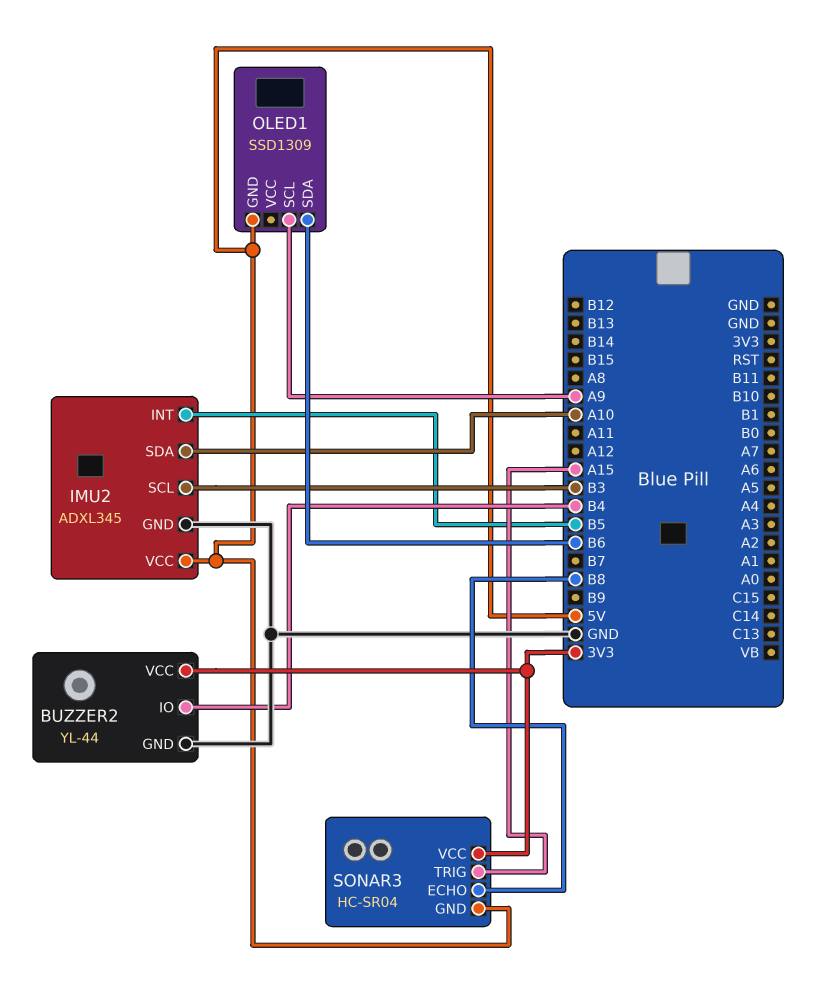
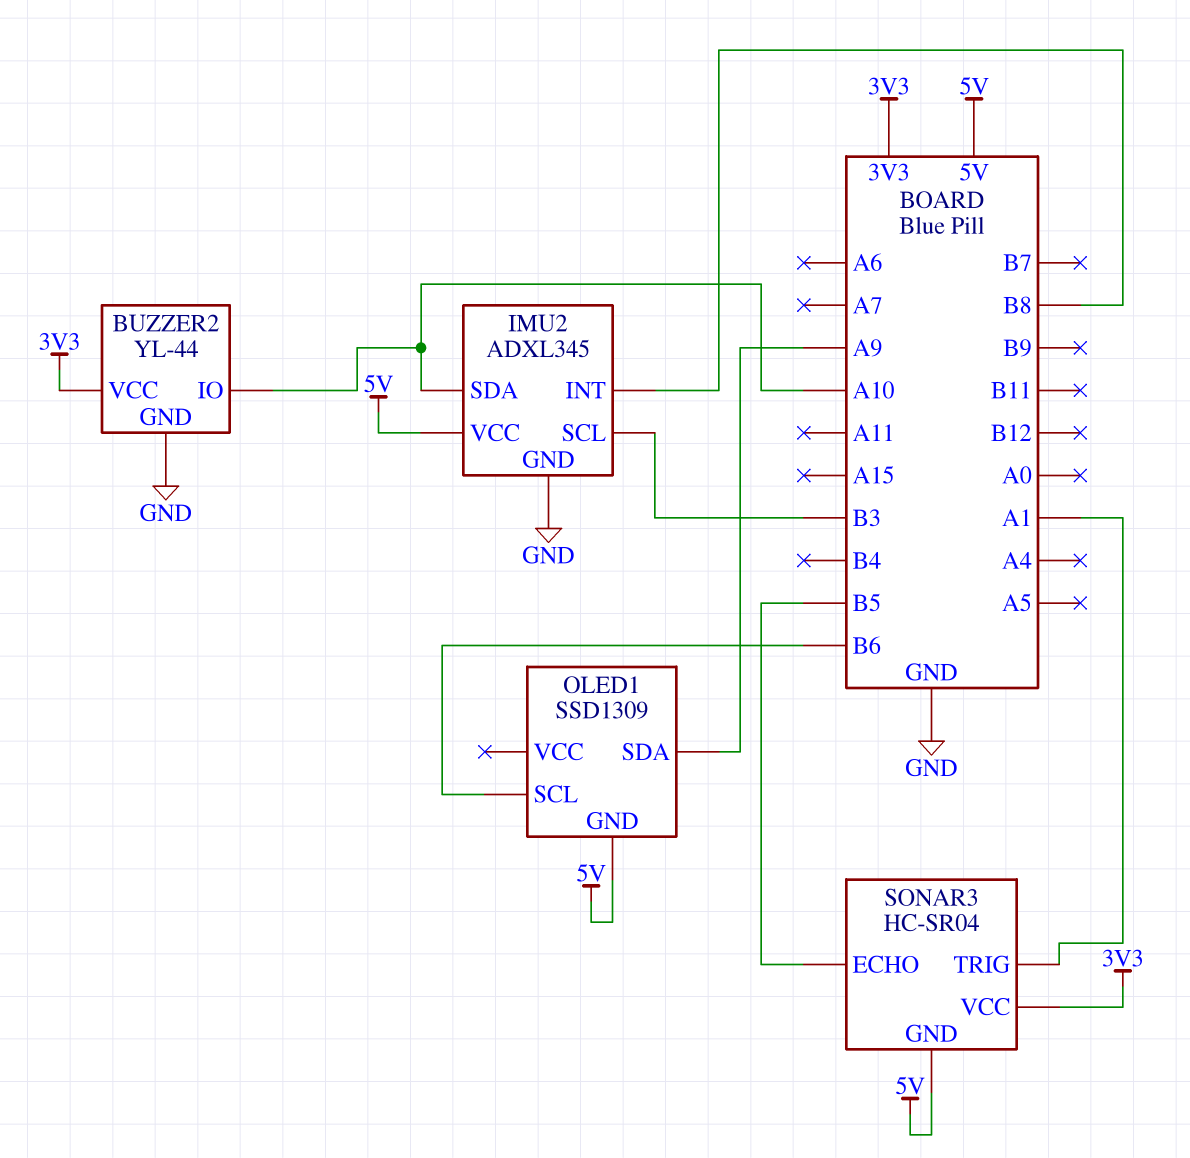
BUZZER2 pin IO: B4 -> A10
IMU2 pin INT: B5 -> B8
OLED1 pin SCL: A9 -> B6
OLED1 pin SDA: B6 -> A9
SONAR3 pin ECHO: B8 -> B5
SONAR3 pin TRIG: A15 -> A1

